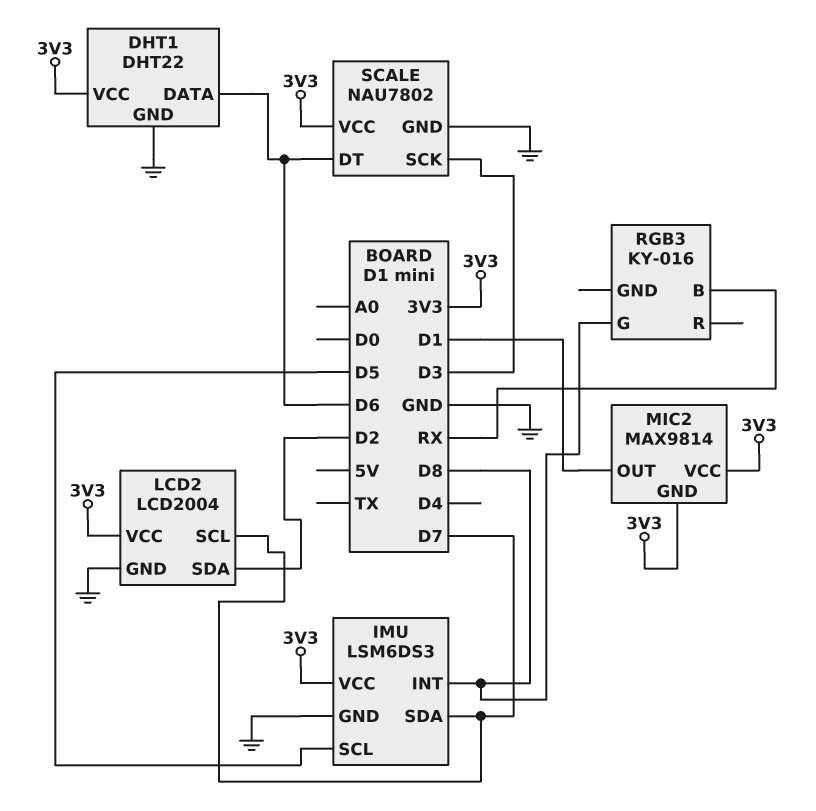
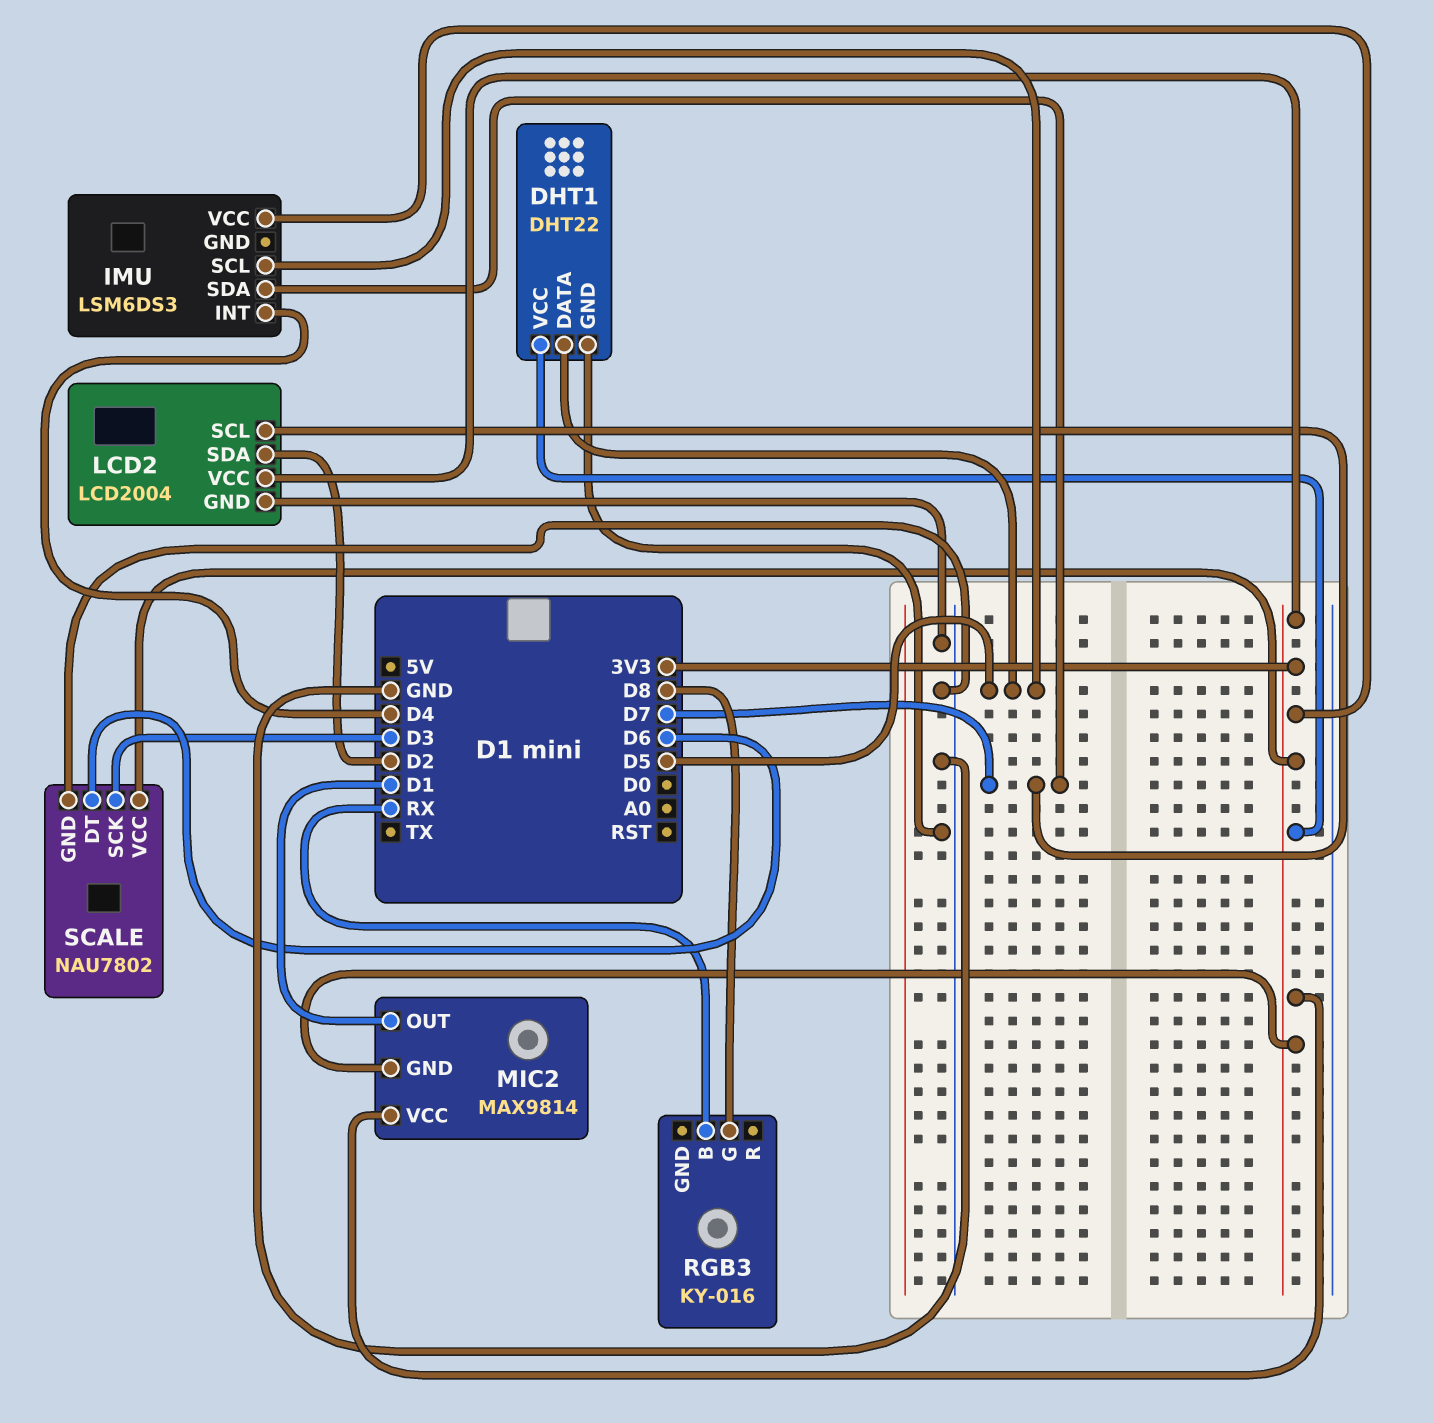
DHT1 pin DATA: D6 -> D5
IMU pin GND: GND -> none
IMU pin INT: D8 -> D4

